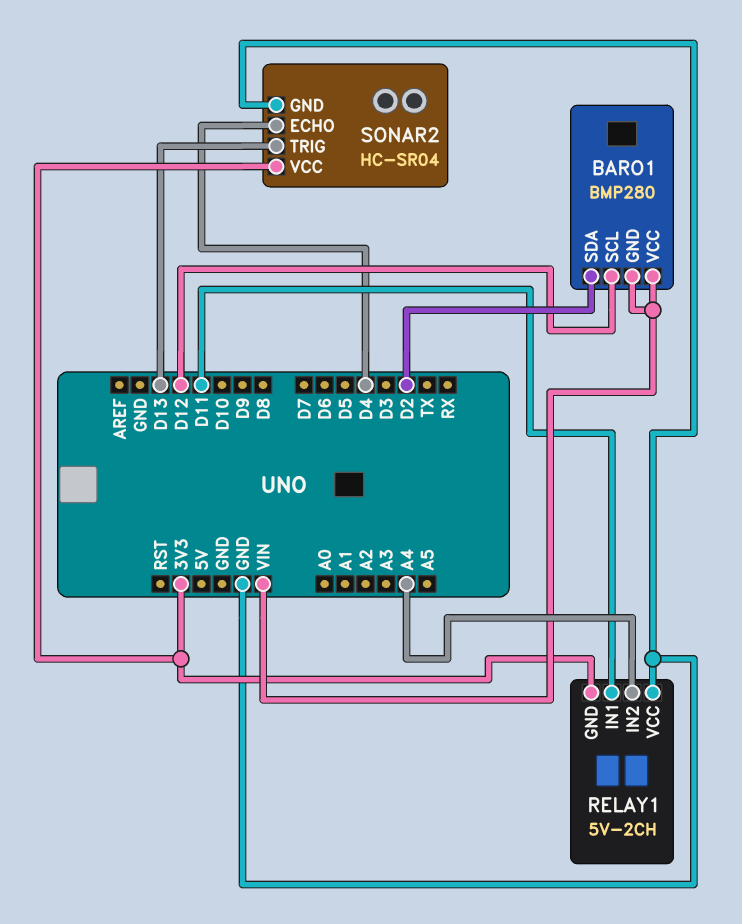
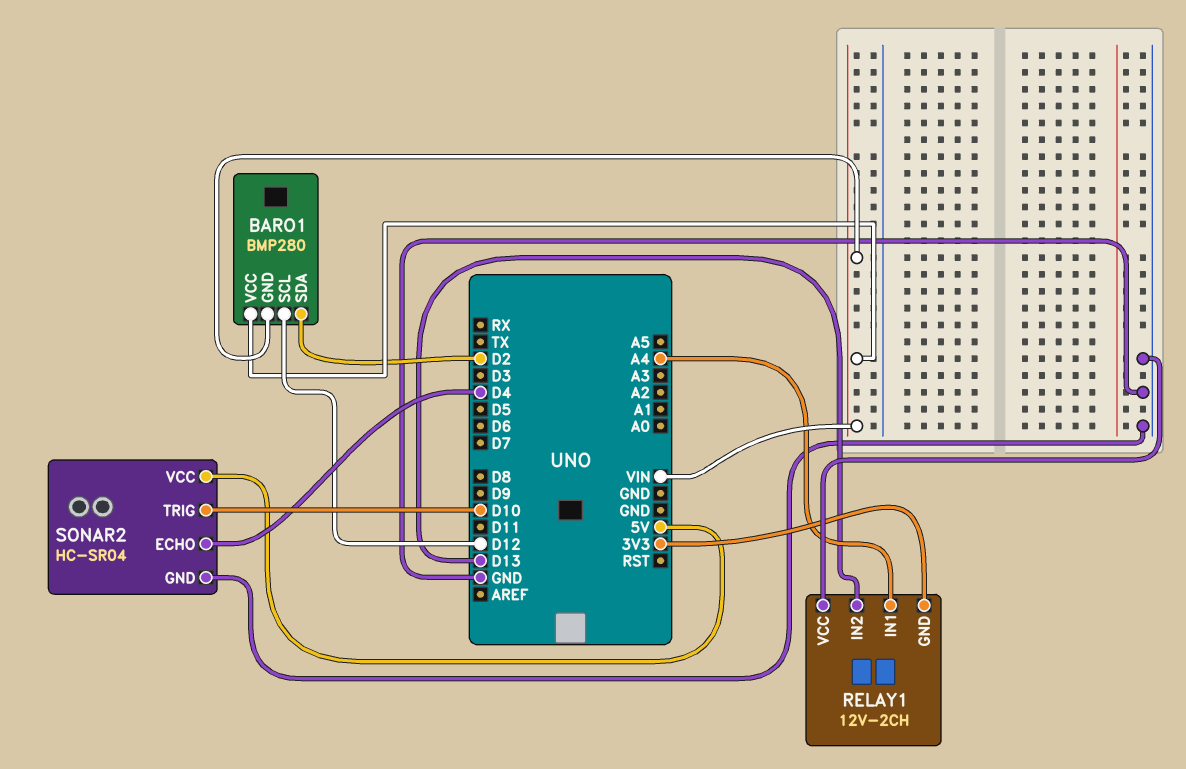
RELAY1: 5V-2CH -> 12V-2CH
RELAY1 pin IN1: D11 -> A4
RELAY1 pin IN2: A4 -> D13
SONAR2 pin TRIG: D13 -> D10
SONAR2 pin VCC: 3V3 -> 5V

